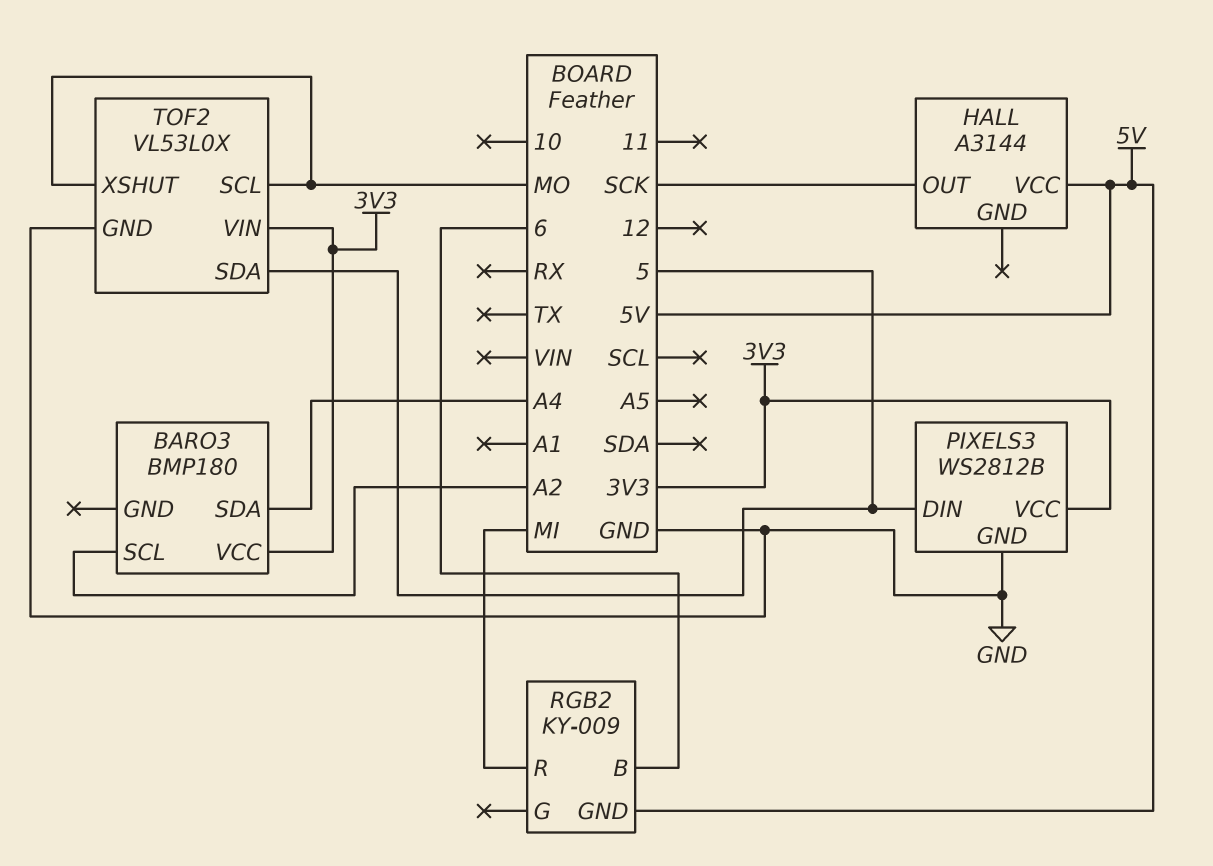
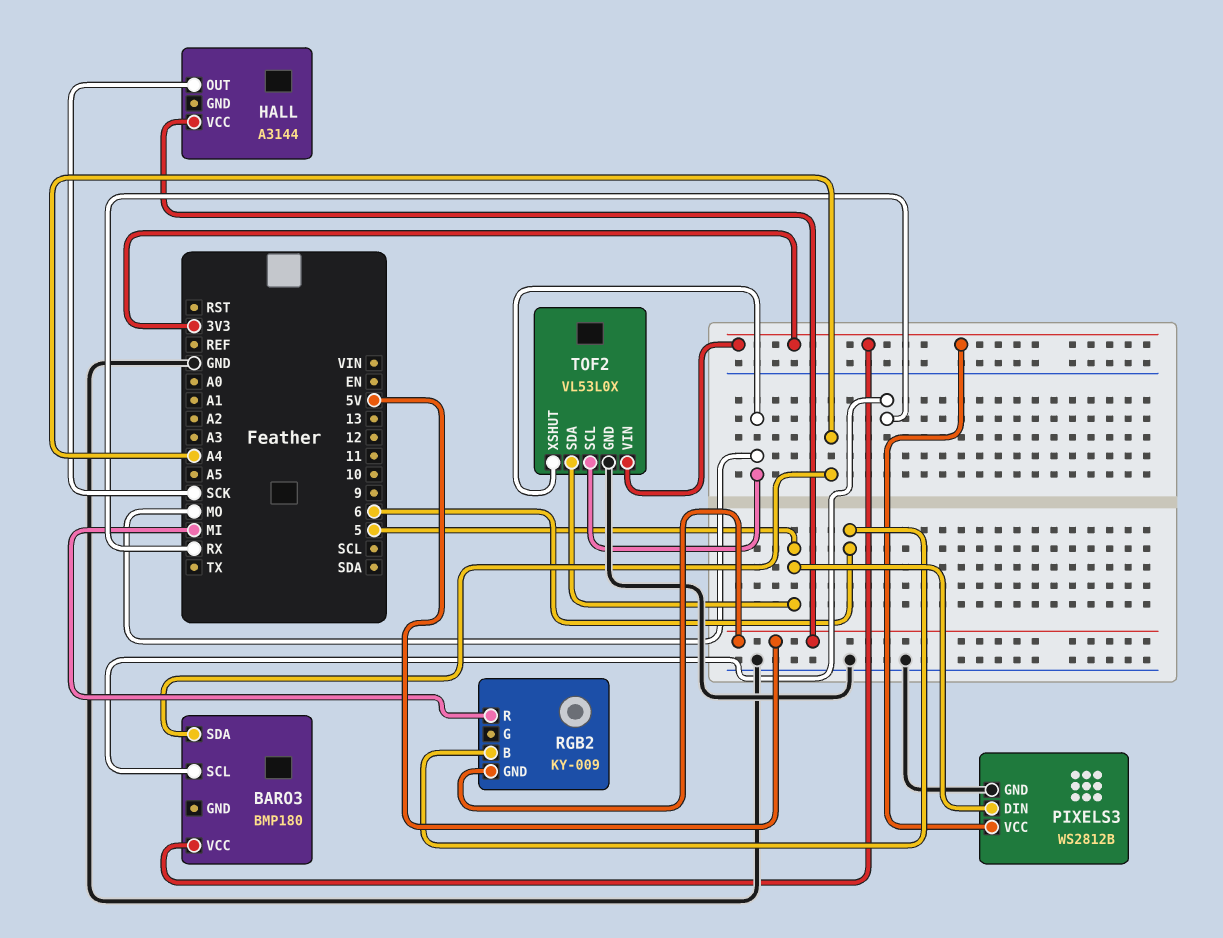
BARO3 pin SCL: A2 -> RX

